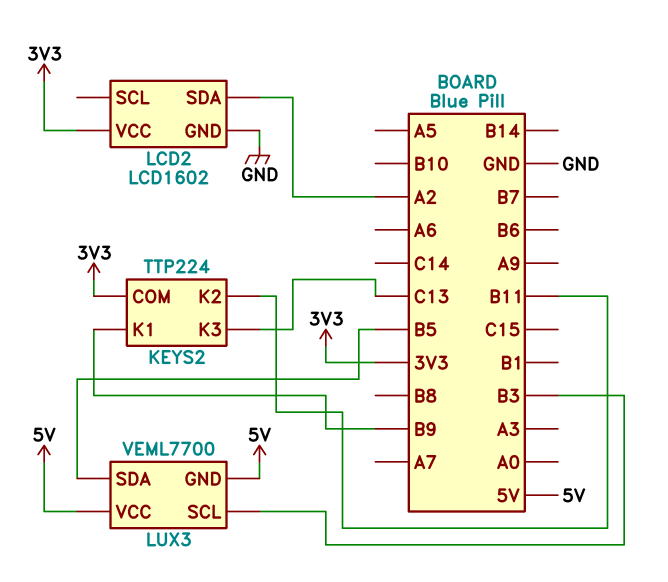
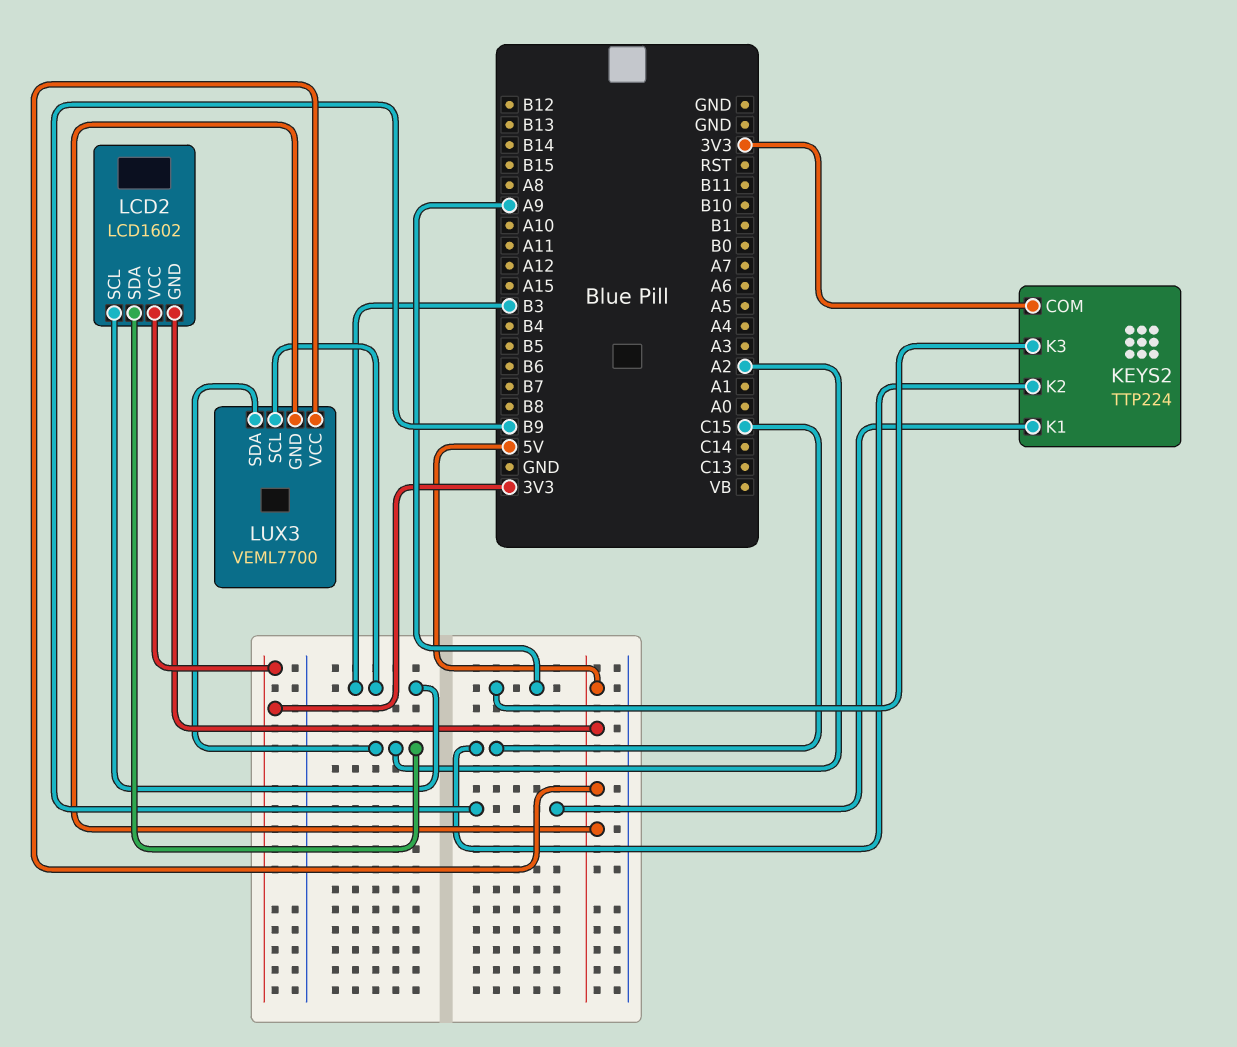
KEYS2 pin K2: B11 -> C15
KEYS2 pin K3: C13 -> A9
LCD2 pin GND: GND -> 5V
LCD2 pin SCL: none -> B3
LUX3 pin SDA: B5 -> A2

